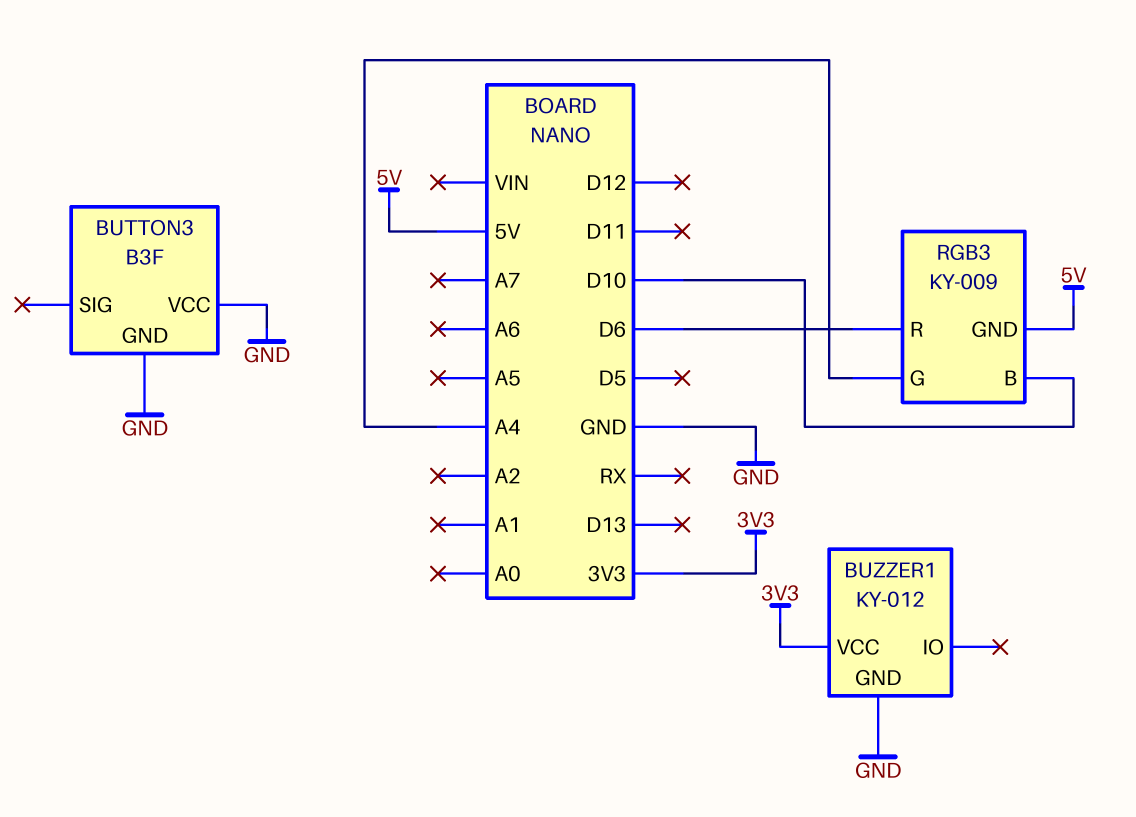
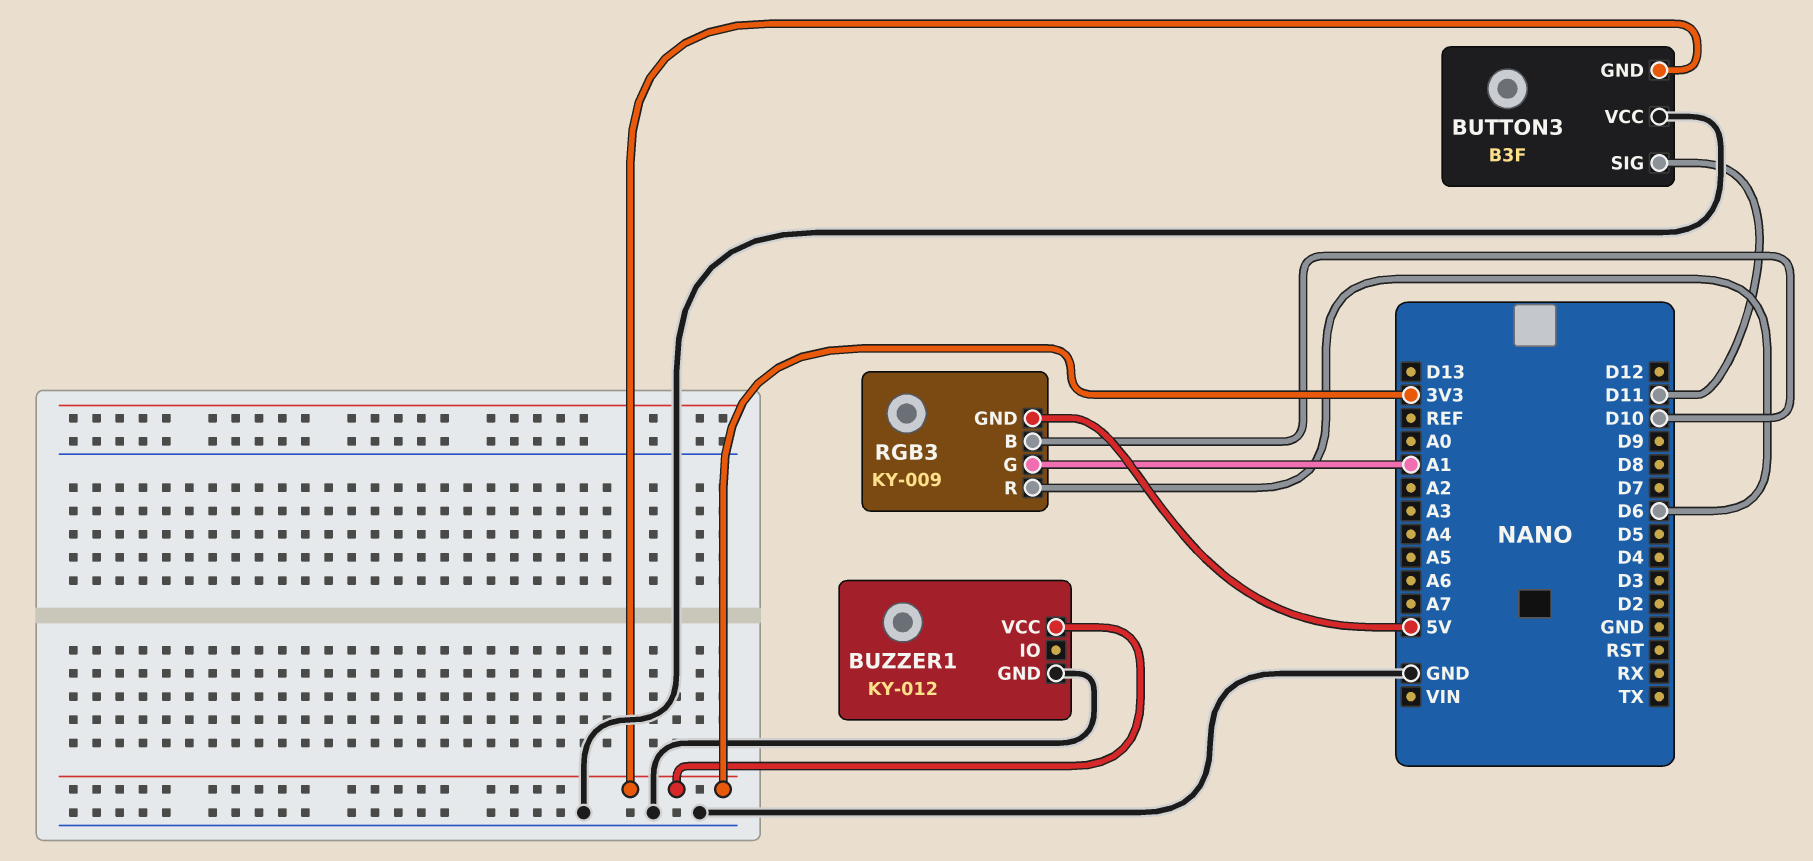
BUTTON3 pin GND: GND -> 3V3
BUTTON3 pin SIG: none -> D11
RGB3 pin G: A4 -> A1

